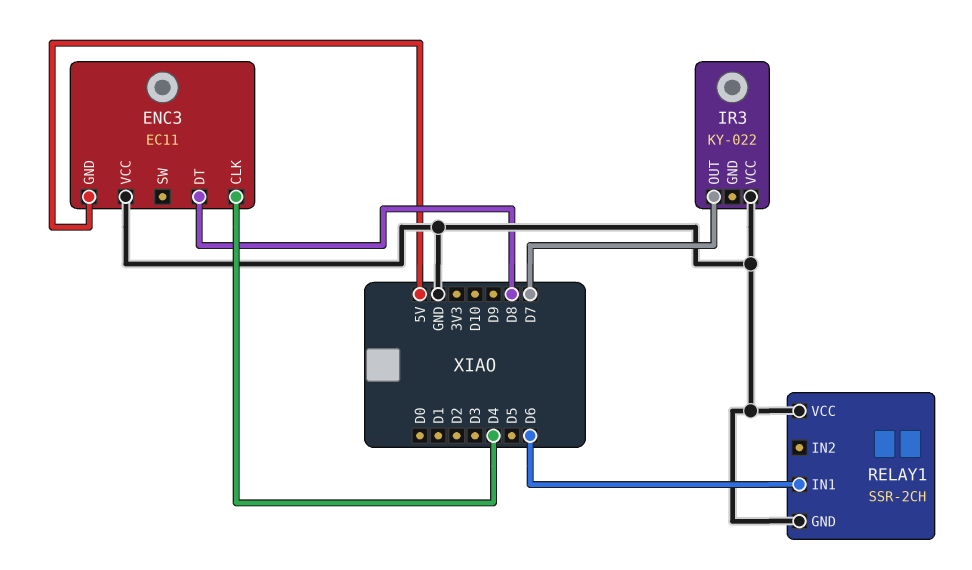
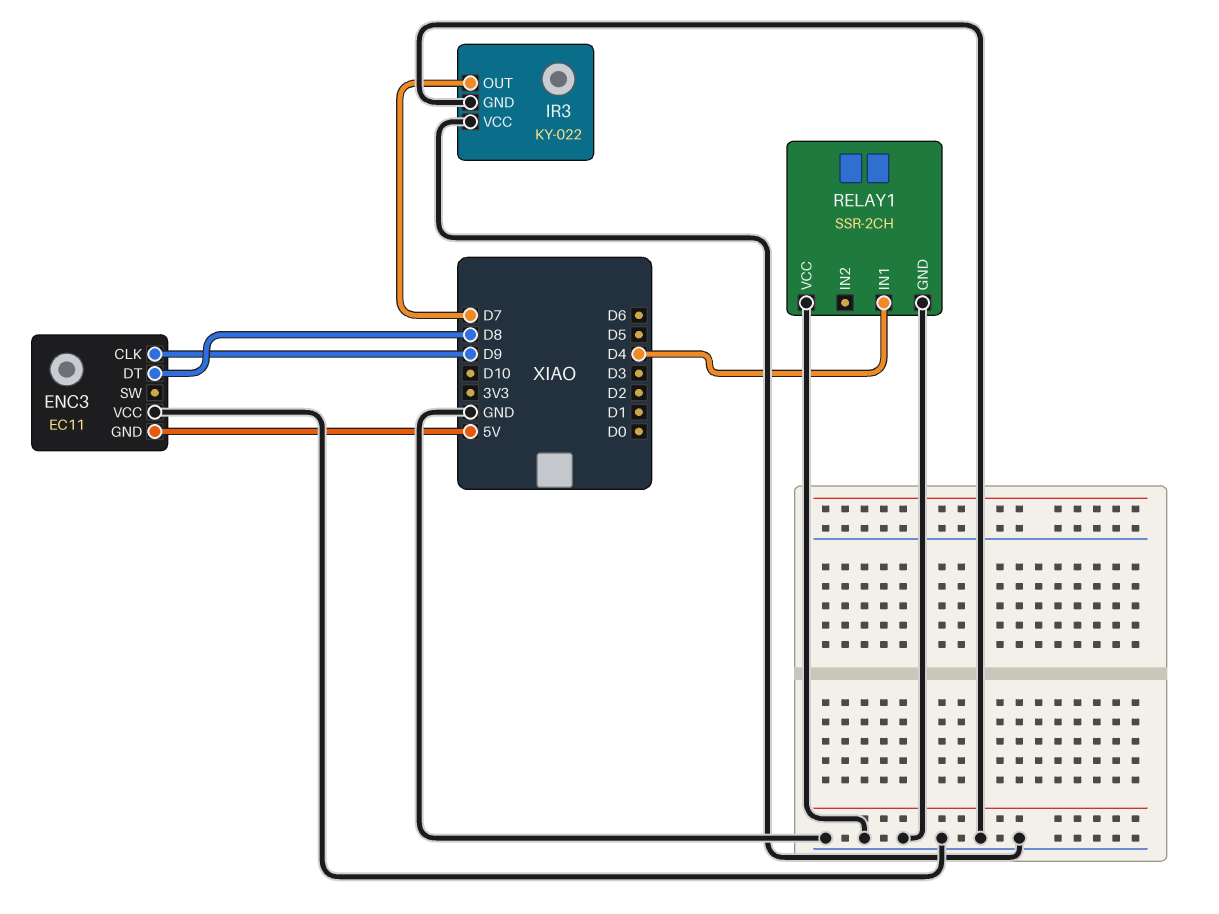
ENC3 pin CLK: D4 -> D9
IR3 pin GND: none -> GND
RELAY1 pin IN1: D6 -> D4

